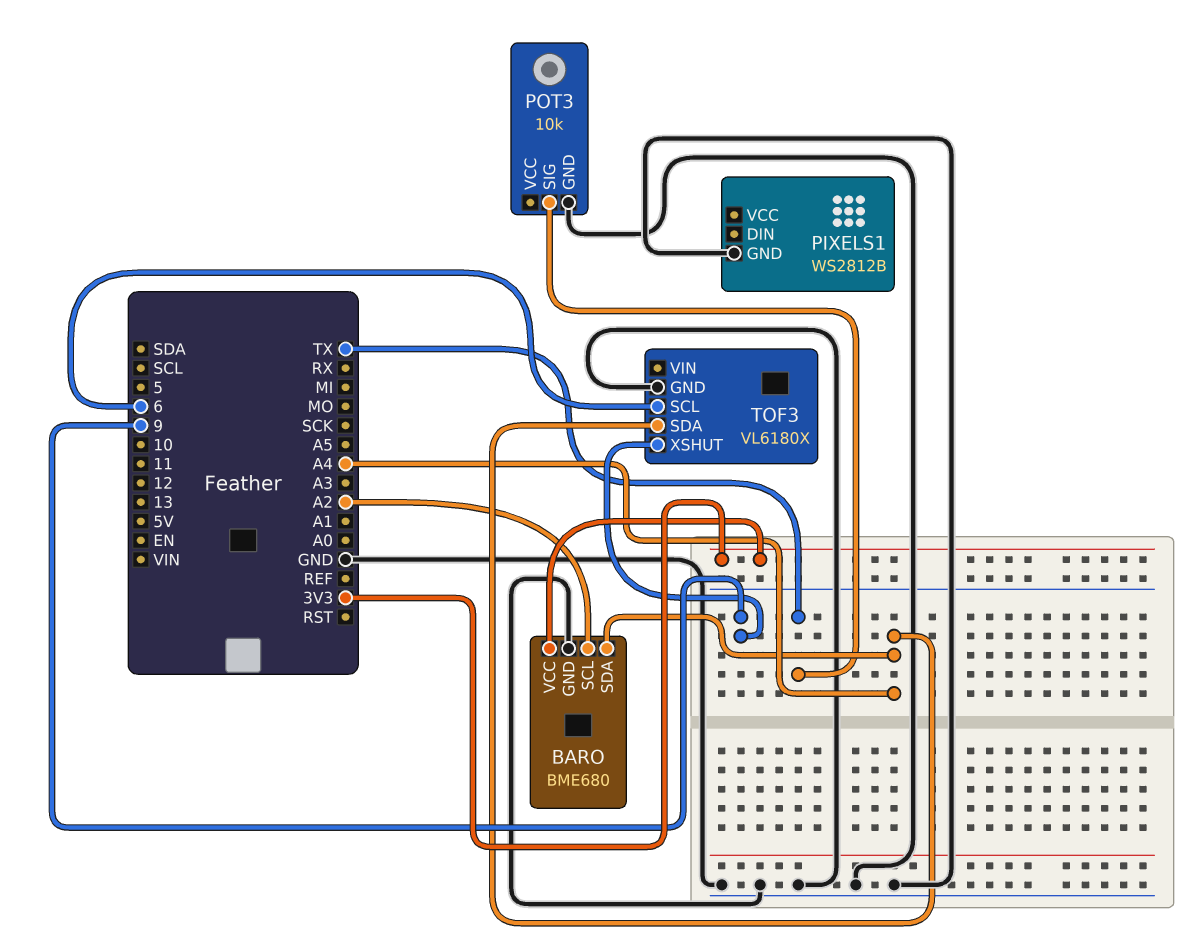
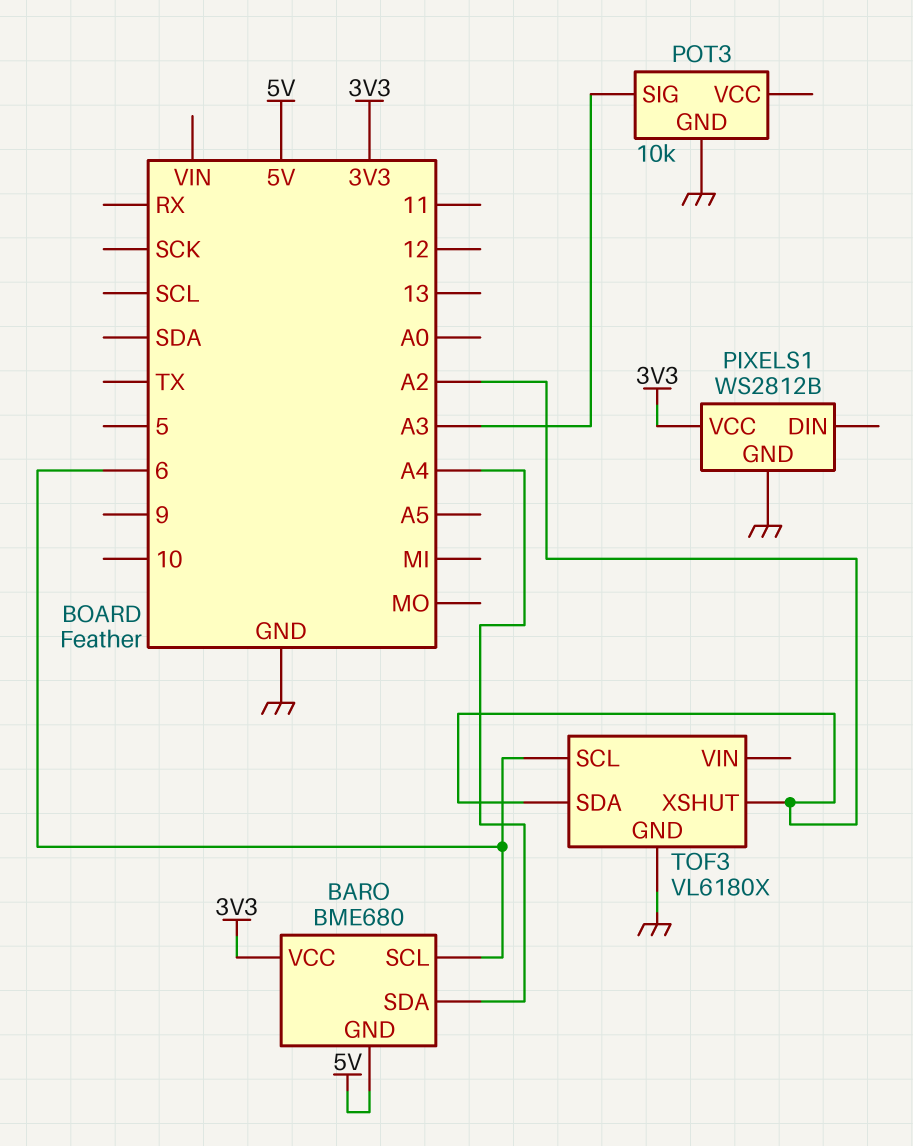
BARO pin GND: GND -> 5V
BARO pin SCL: A2 -> 6
PIXELS1 pin VCC: none -> 3V3
POT3 pin SIG: TX -> A3
TOF3 pin SDA: A4 -> A2
TOF3 pin XSHUT: 9 -> A2

